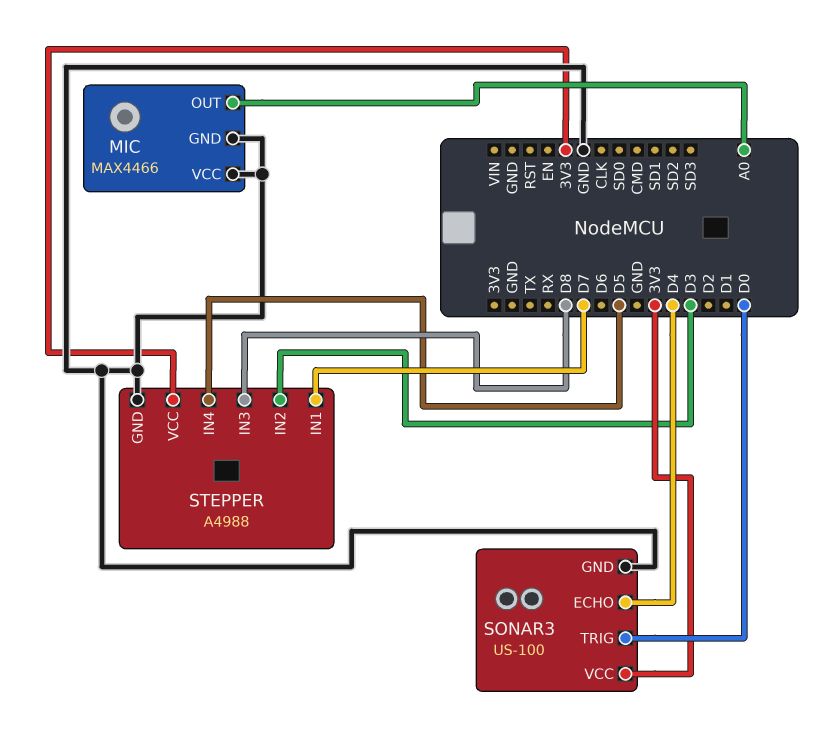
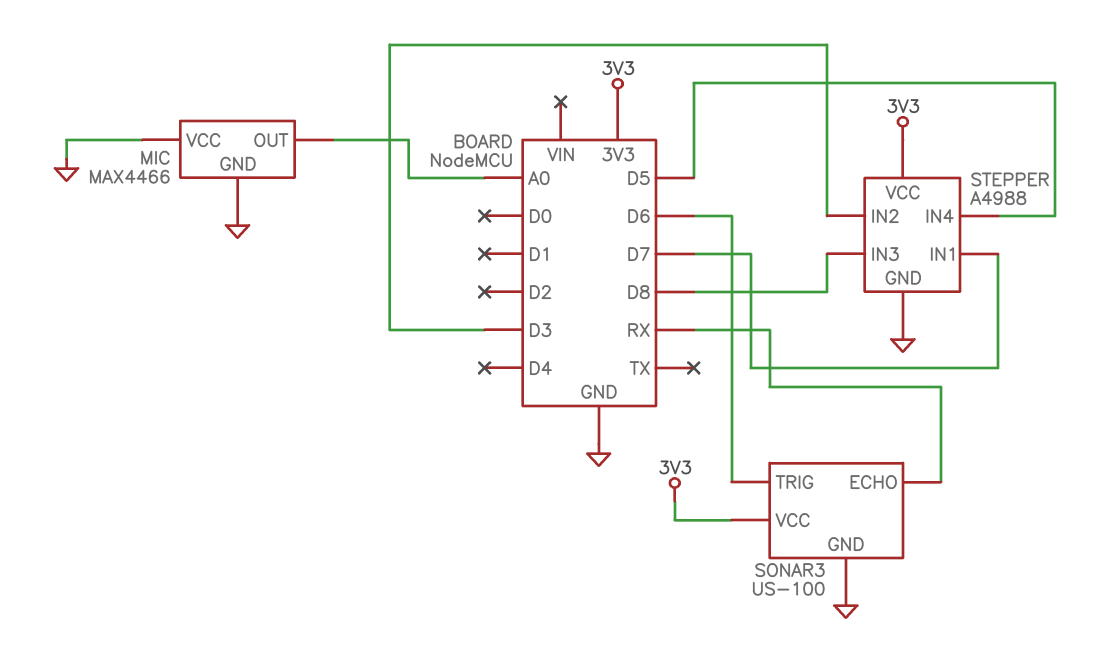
SONAR3 pin ECHO: D4 -> RX
SONAR3 pin TRIG: D0 -> D6

